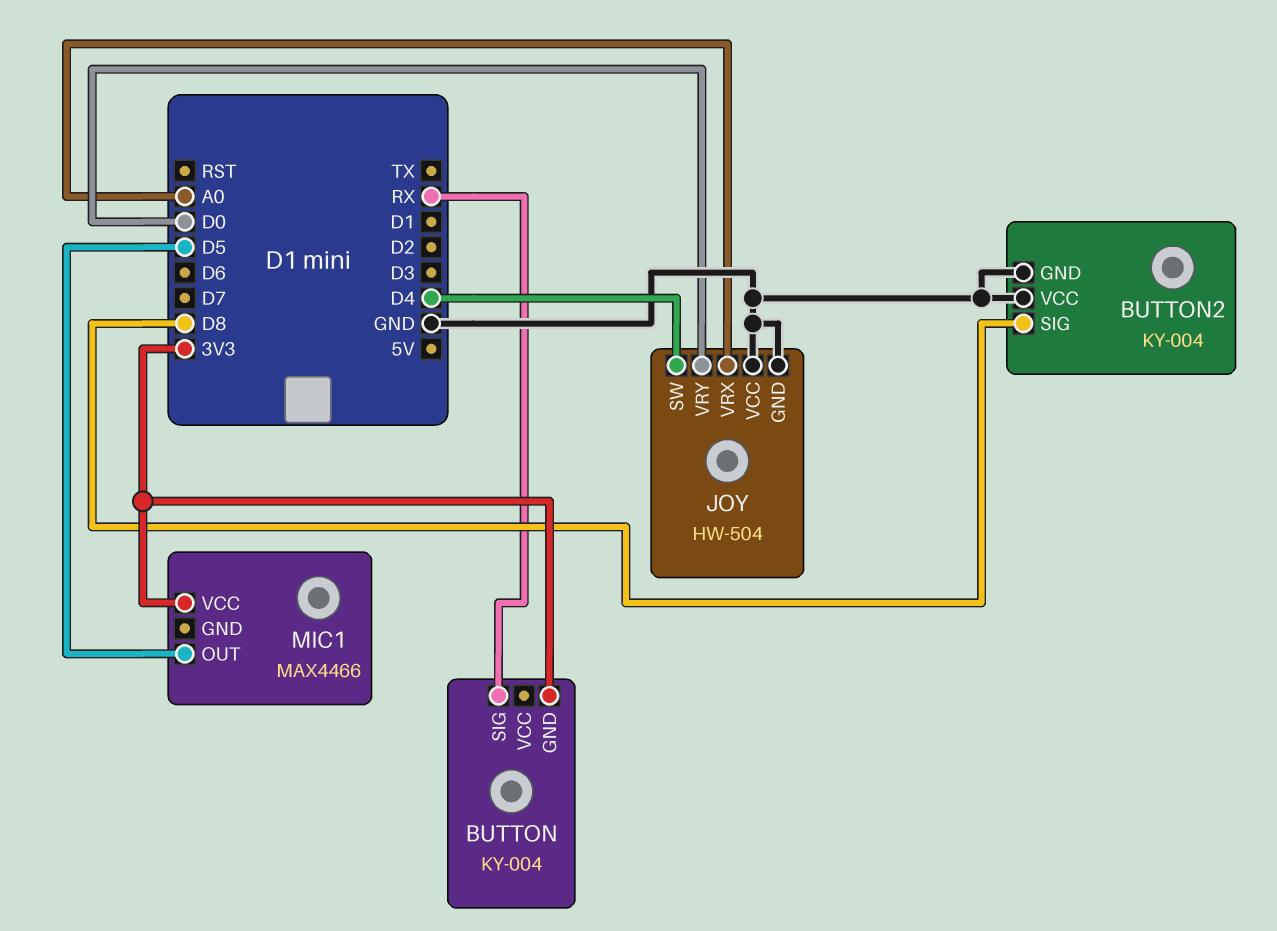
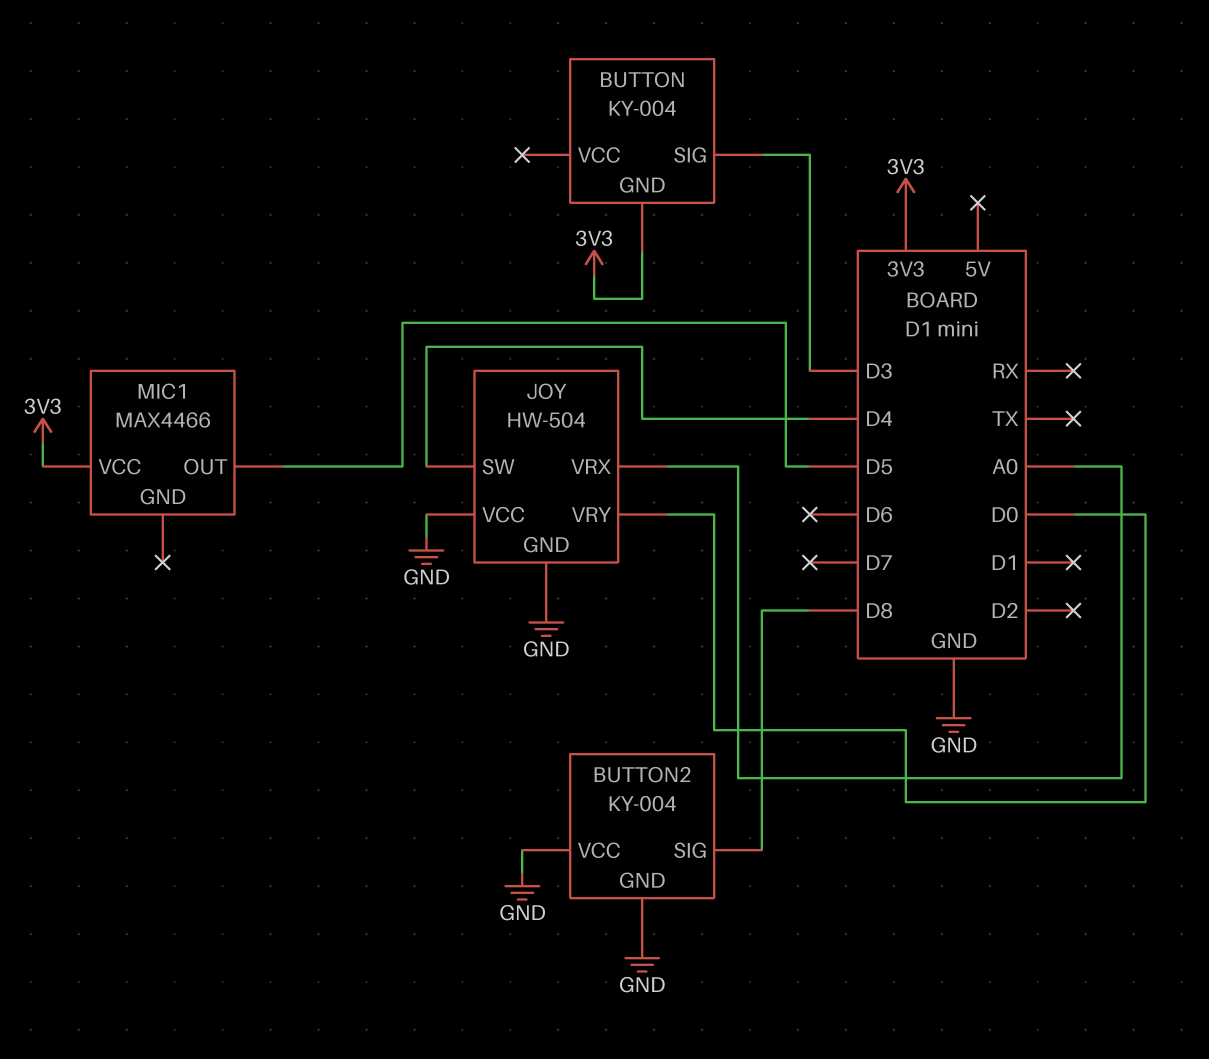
BUTTON pin SIG: RX -> D3

